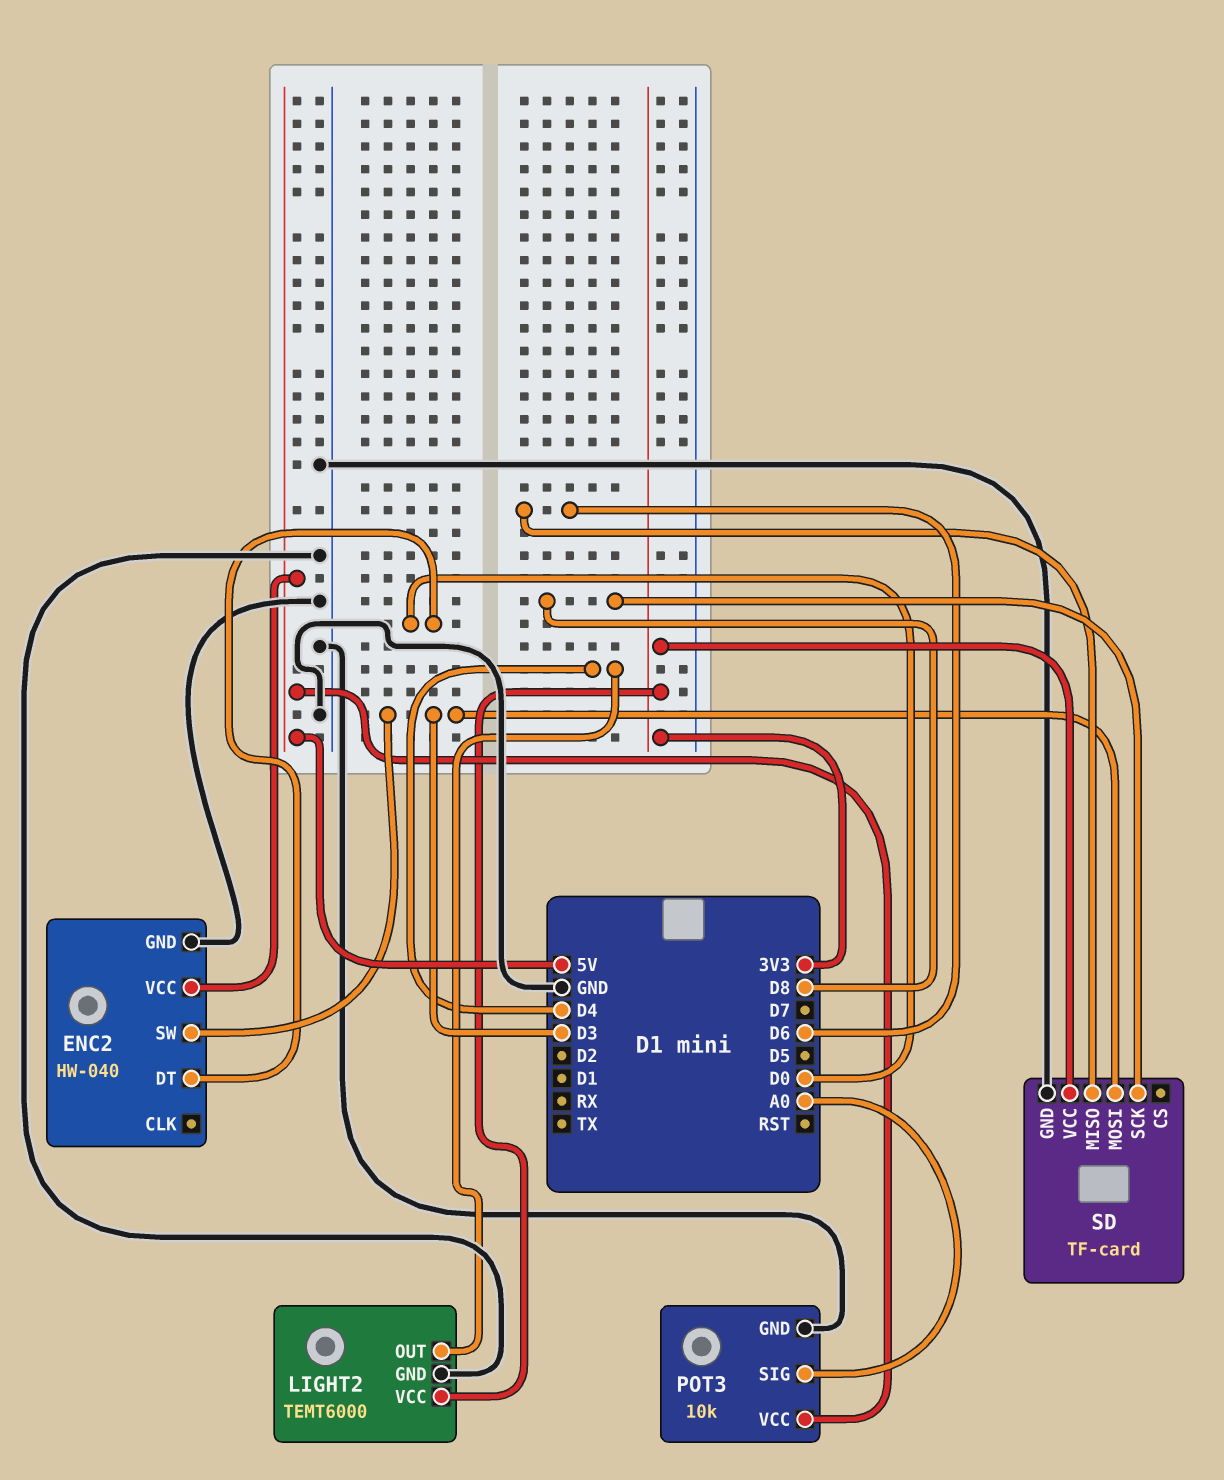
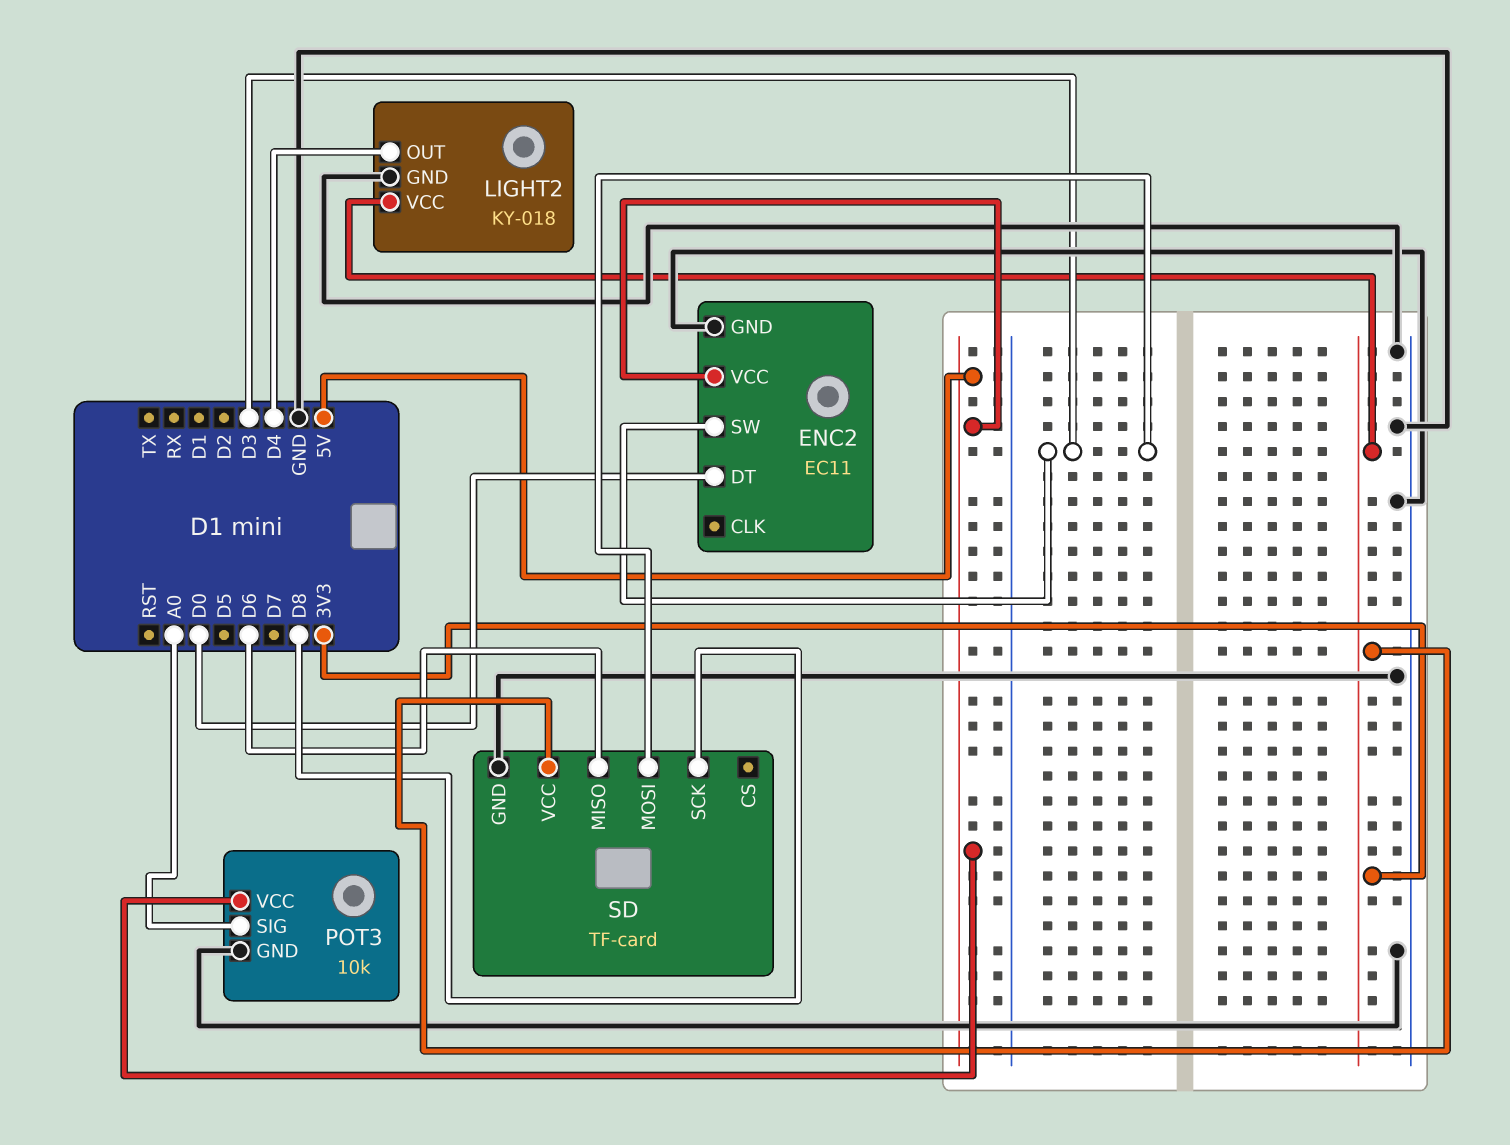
ENC2: HW-040 -> EC11
LIGHT2: TEMT6000 -> KY-018

